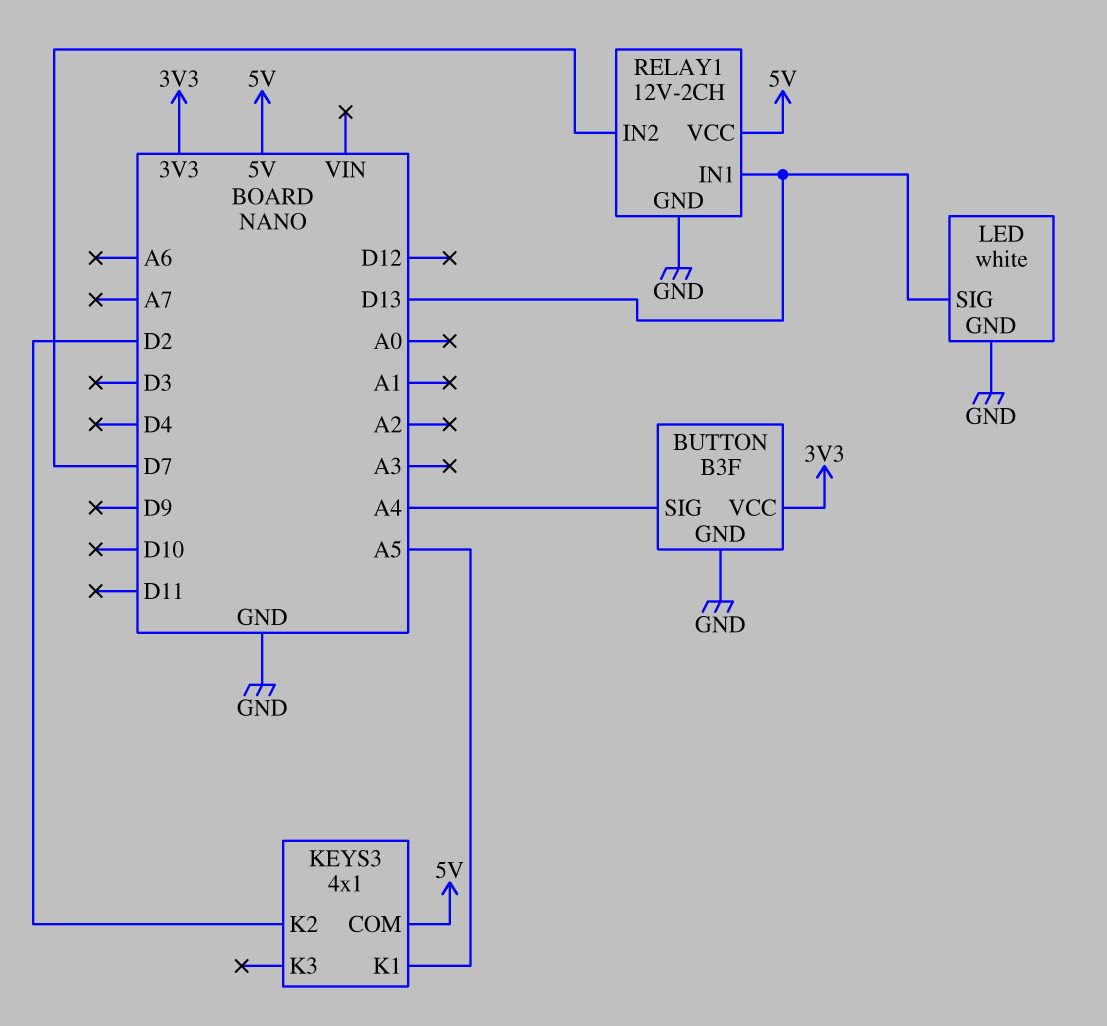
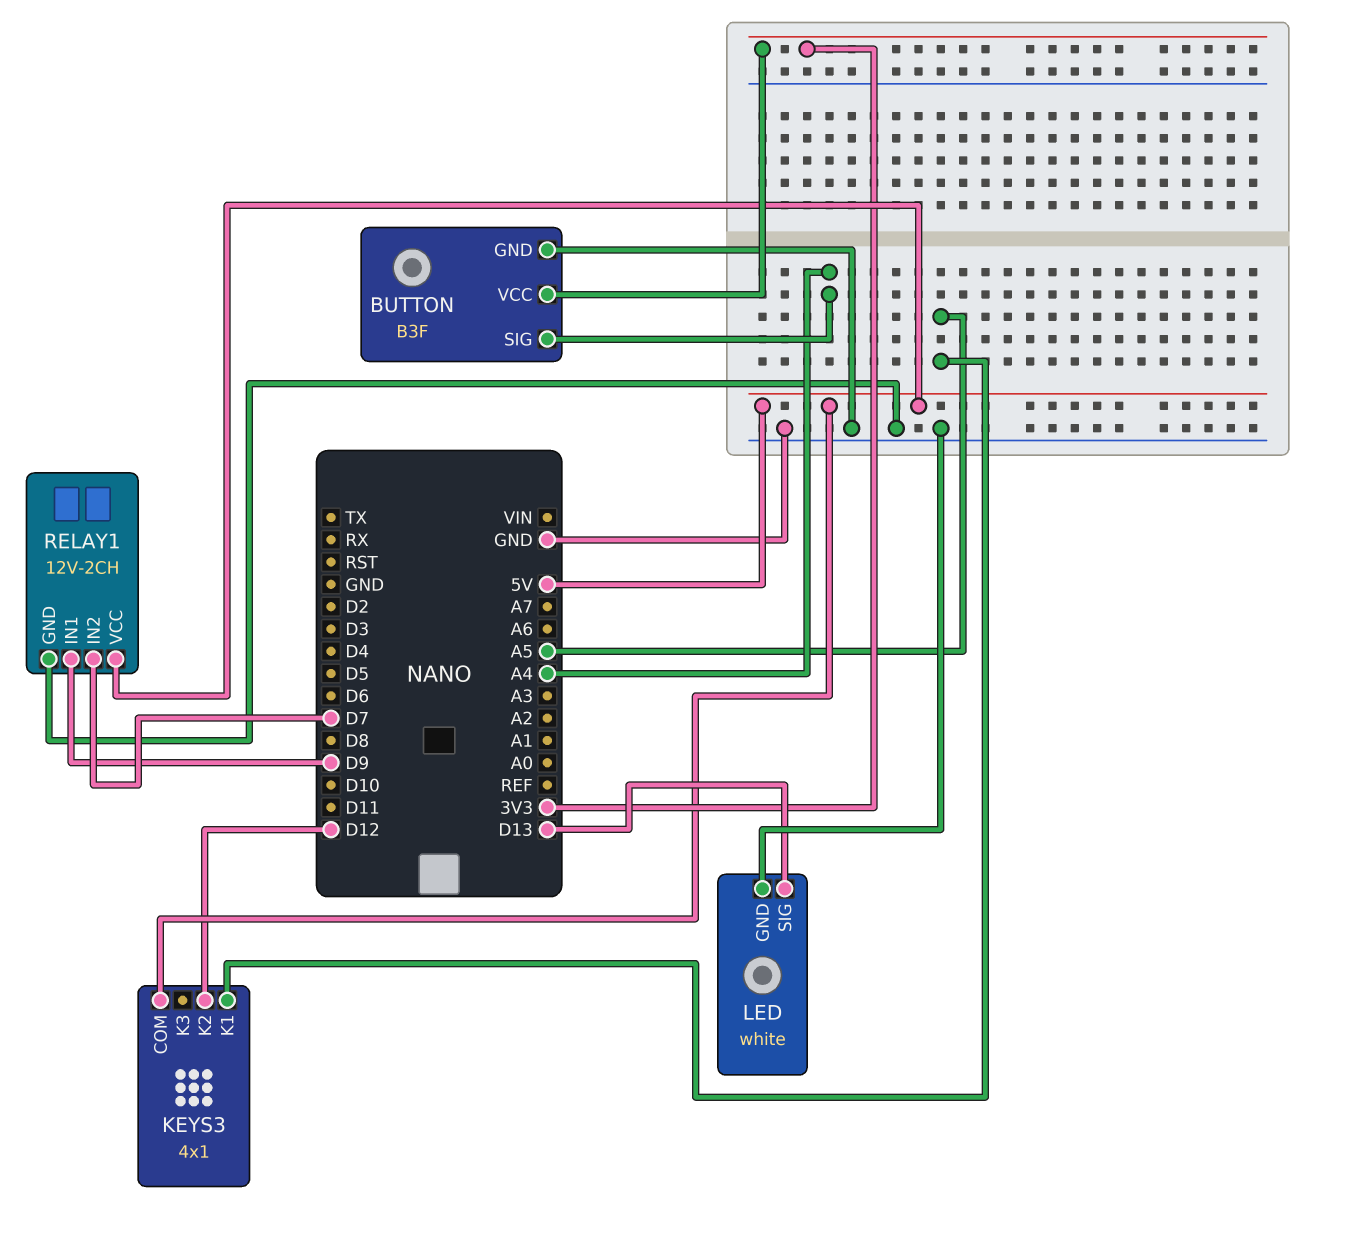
KEYS3 pin K2: D2 -> D12
RELAY1 pin IN1: D13 -> D9

